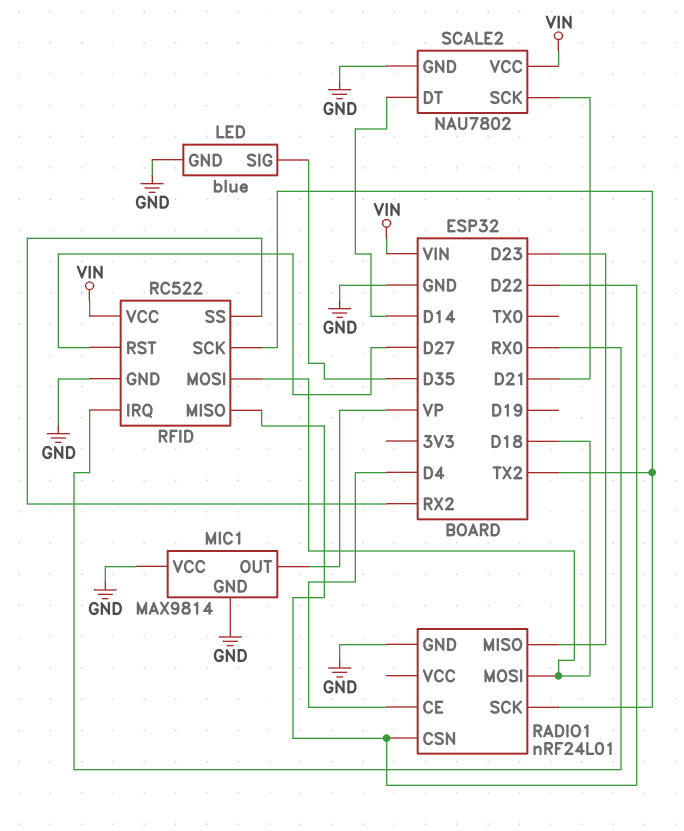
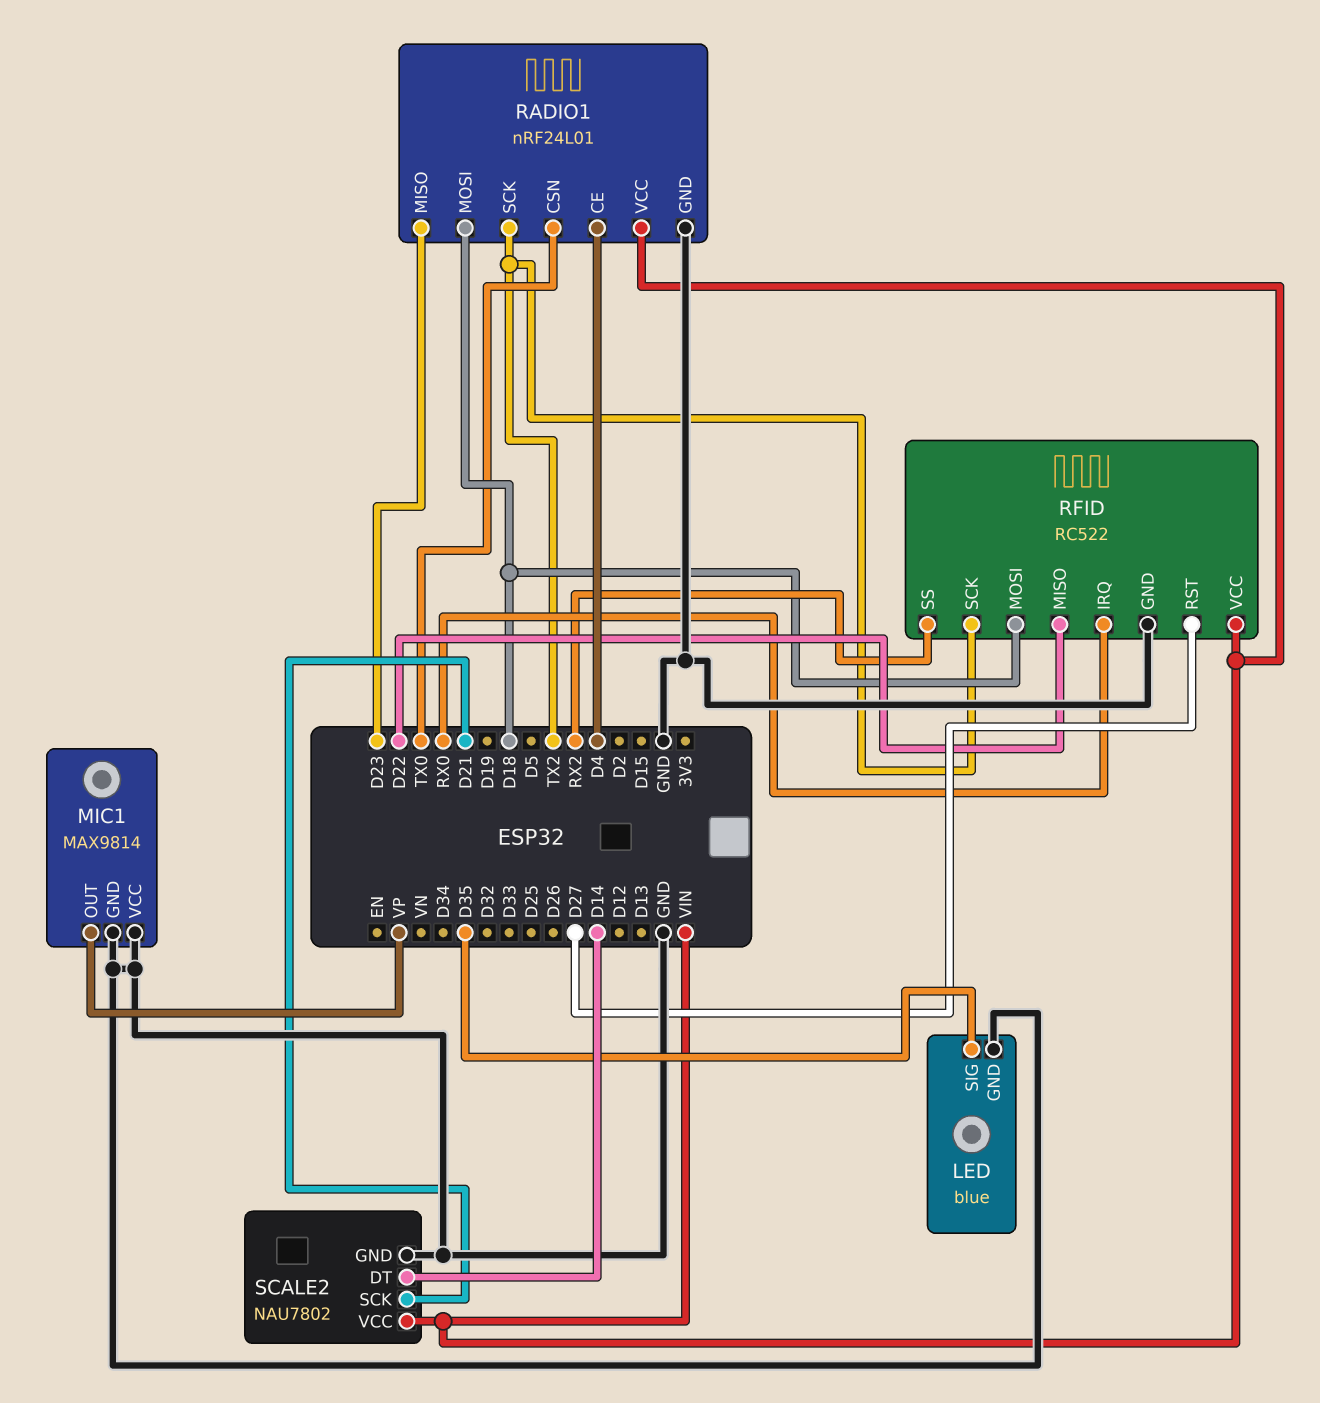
RADIO1 pin CSN: D22 -> TX0
RADIO1 pin VCC: none -> VIN

